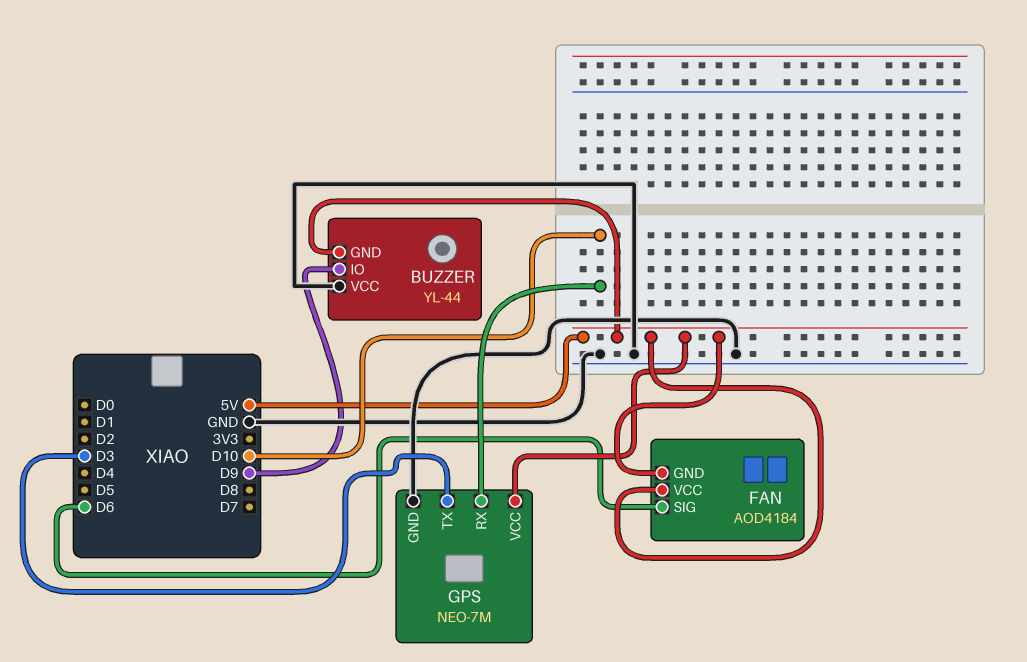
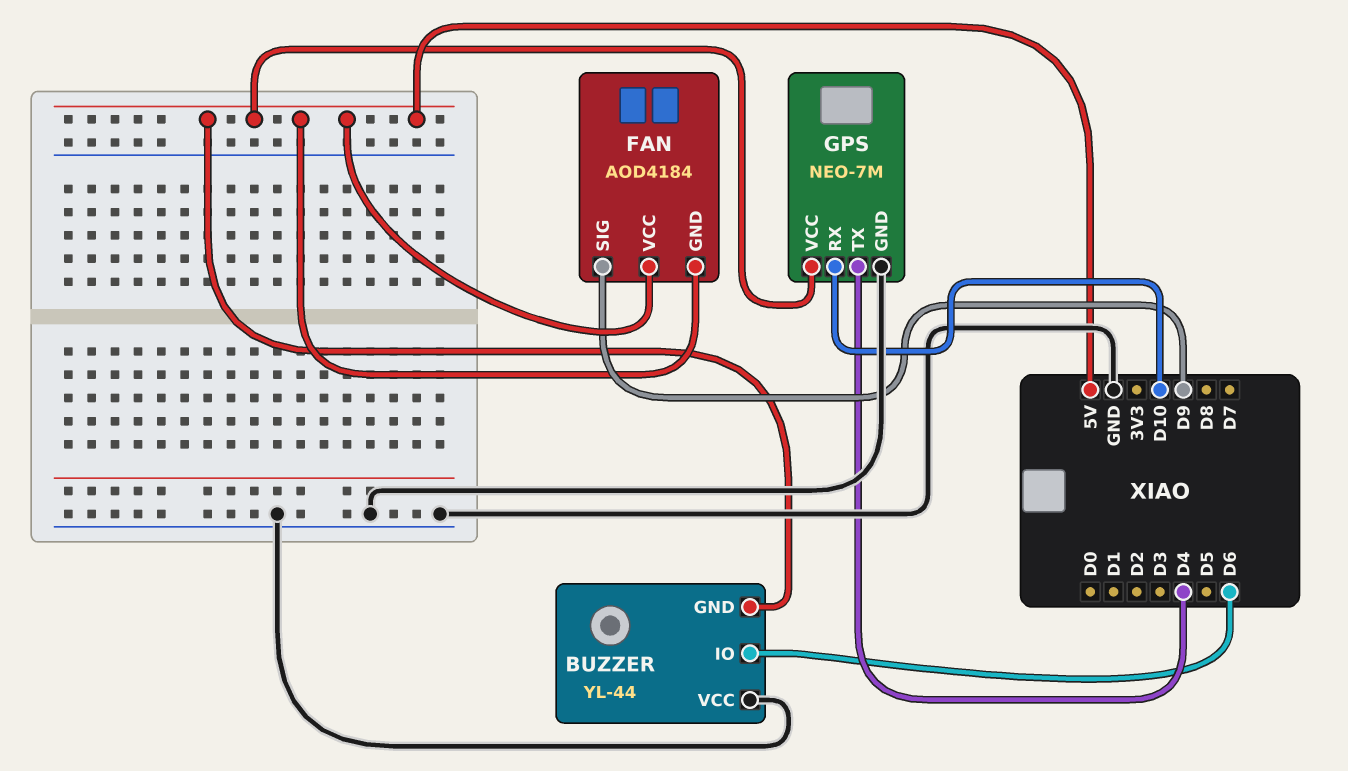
BUZZER pin IO: D9 -> D6
FAN pin SIG: D6 -> D9
GPS pin TX: D3 -> D4

